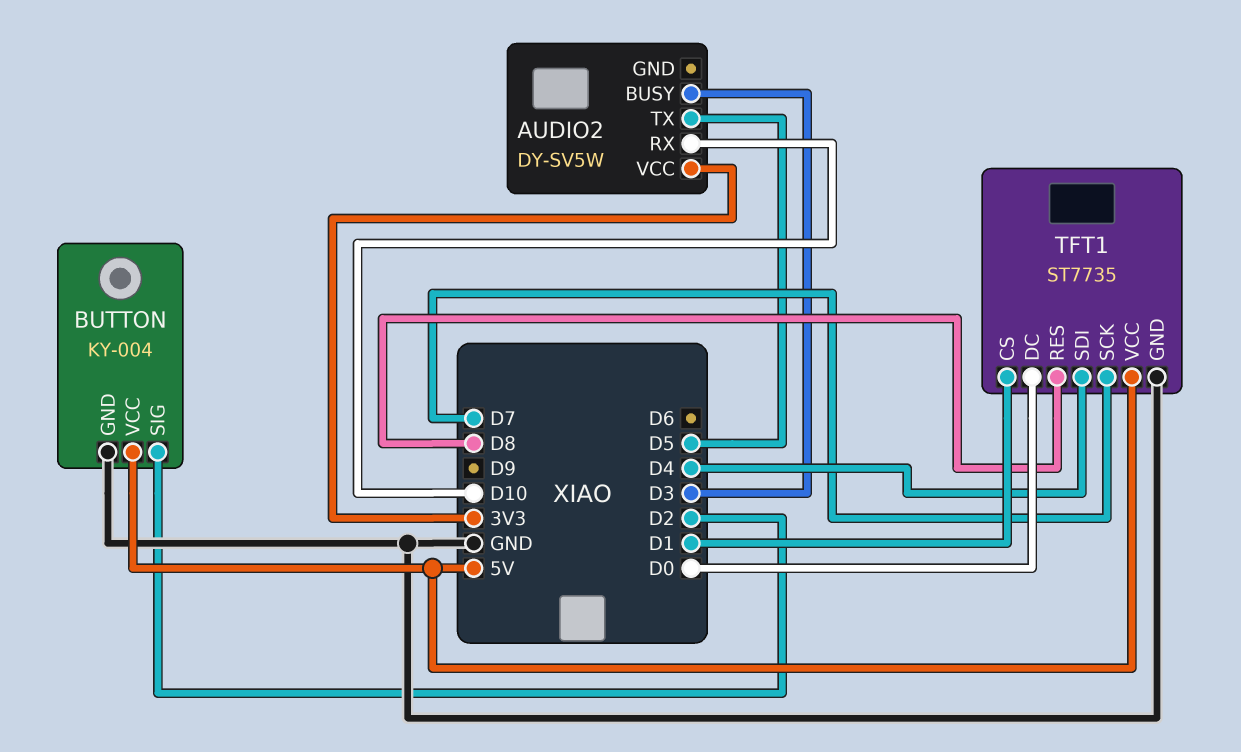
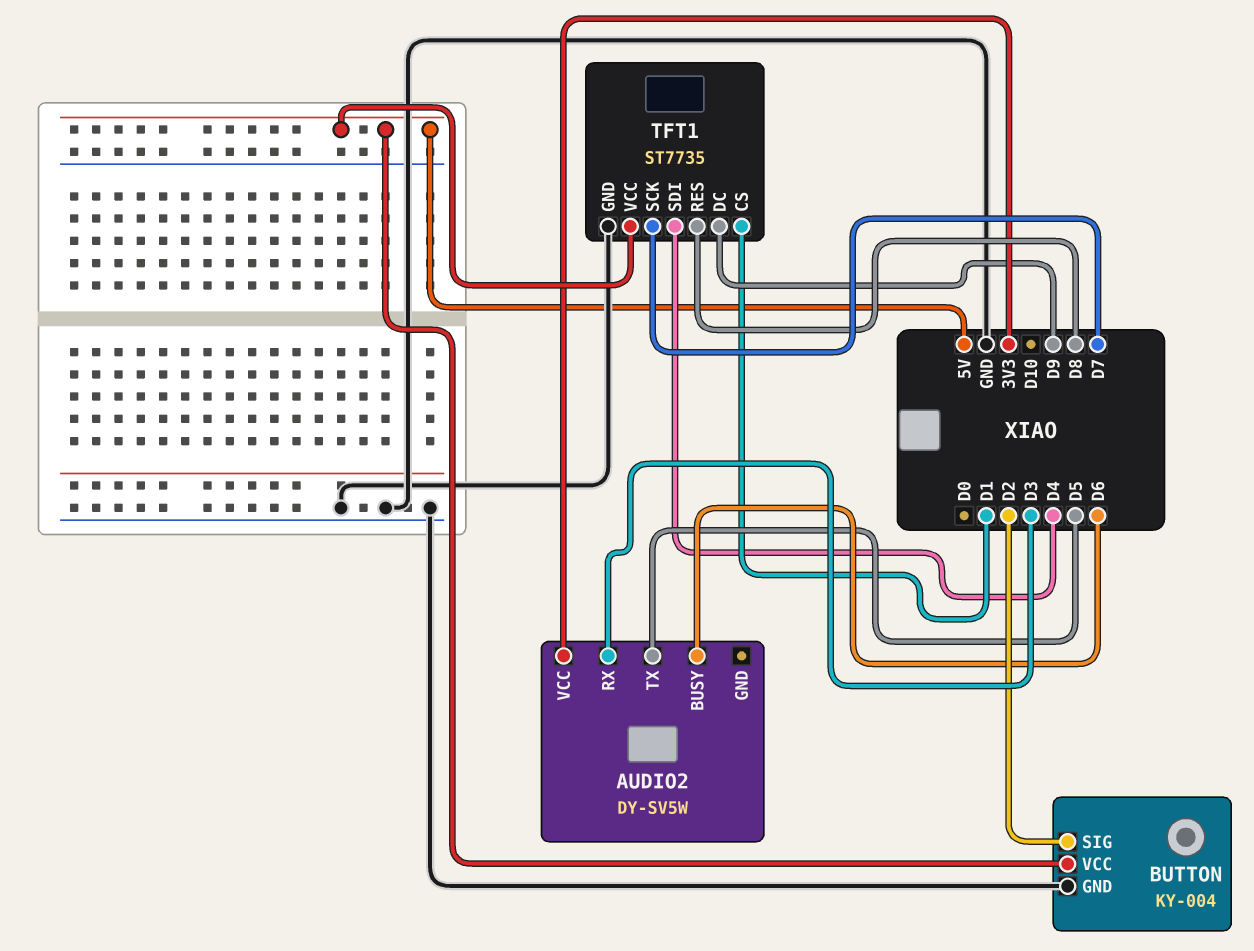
AUDIO2 pin BUSY: D3 -> D6
AUDIO2 pin RX: D10 -> D3
TFT1 pin DC: D0 -> D9

